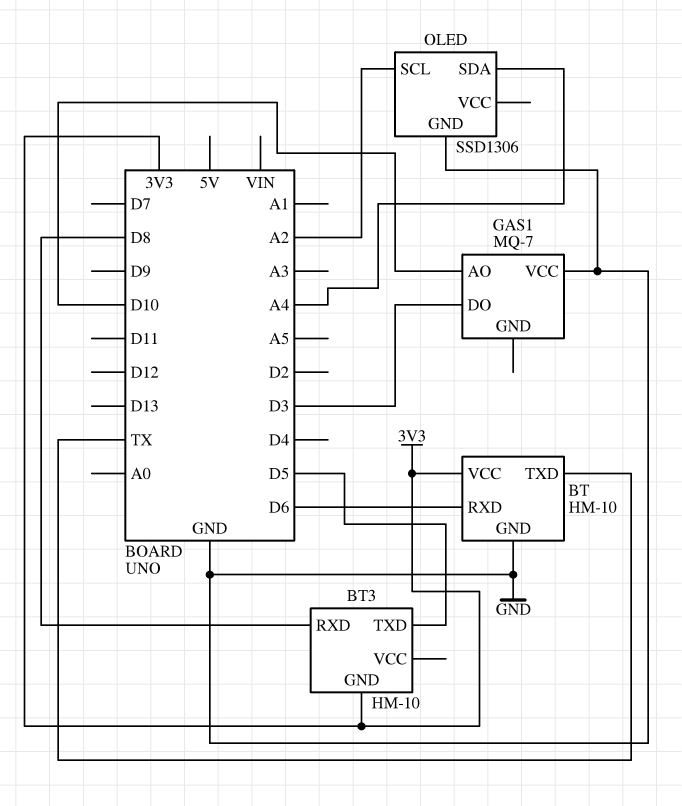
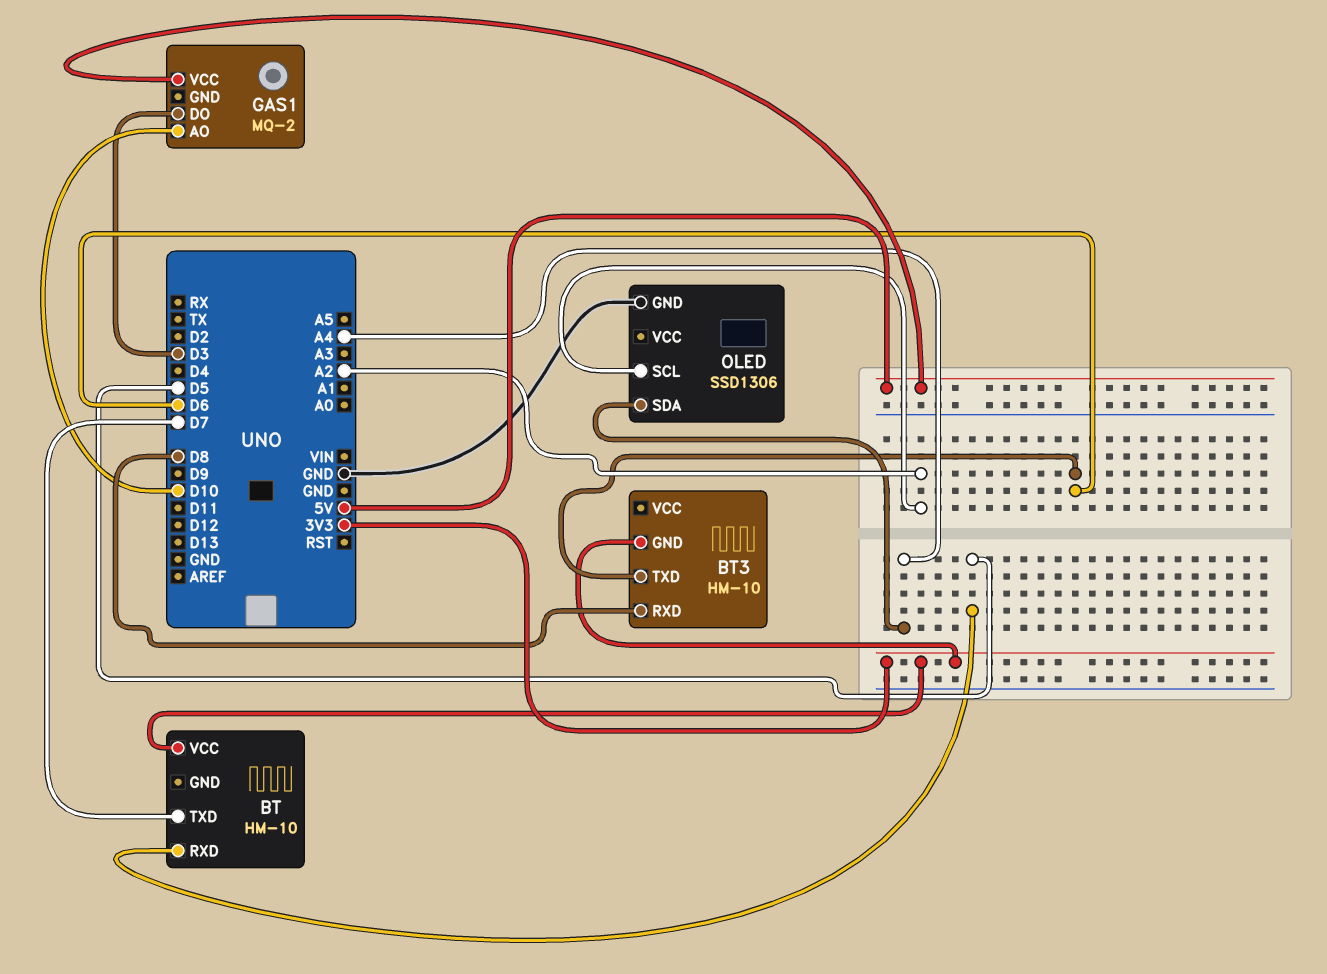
BT pin GND: GND -> none
BT pin RXD: D6 -> D5
BT pin TXD: TX -> D7
BT3 pin TXD: D5 -> D6
GAS1: MQ-7 -> MQ-2
GAS1 pin VCC: GND -> 5V

